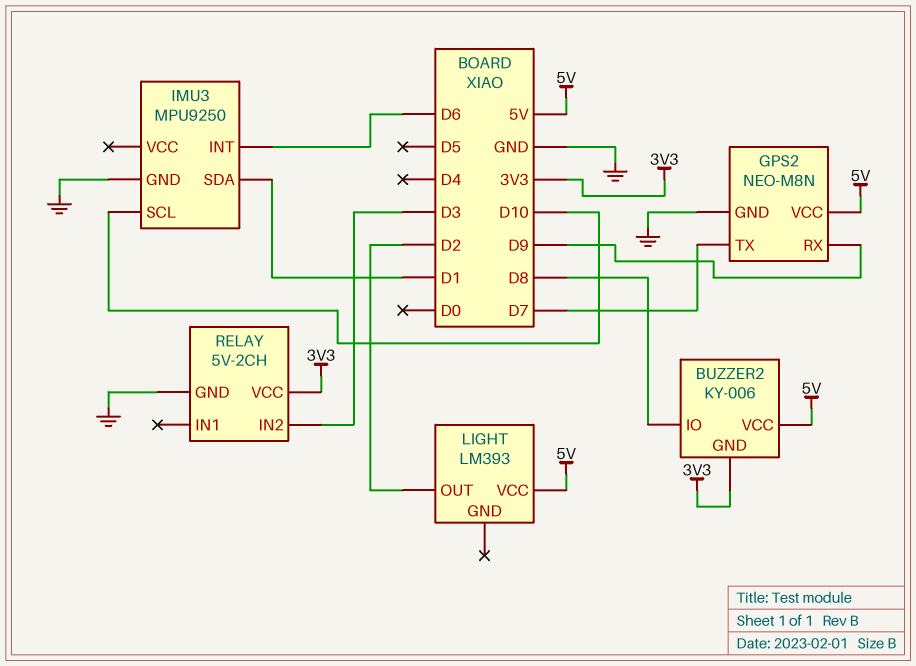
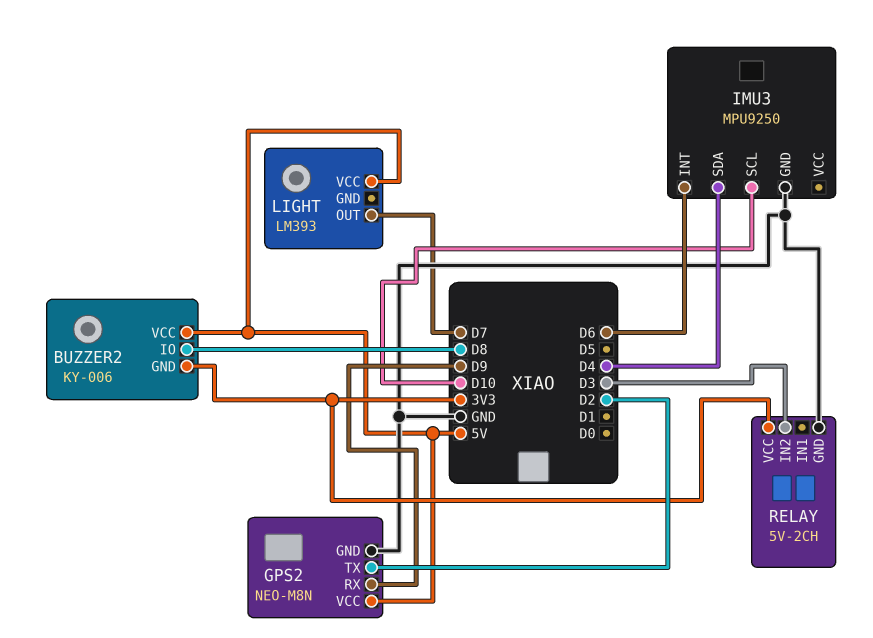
GPS2 pin TX: D7 -> D2
IMU3 pin SDA: D1 -> D4
LIGHT pin OUT: D2 -> D7

